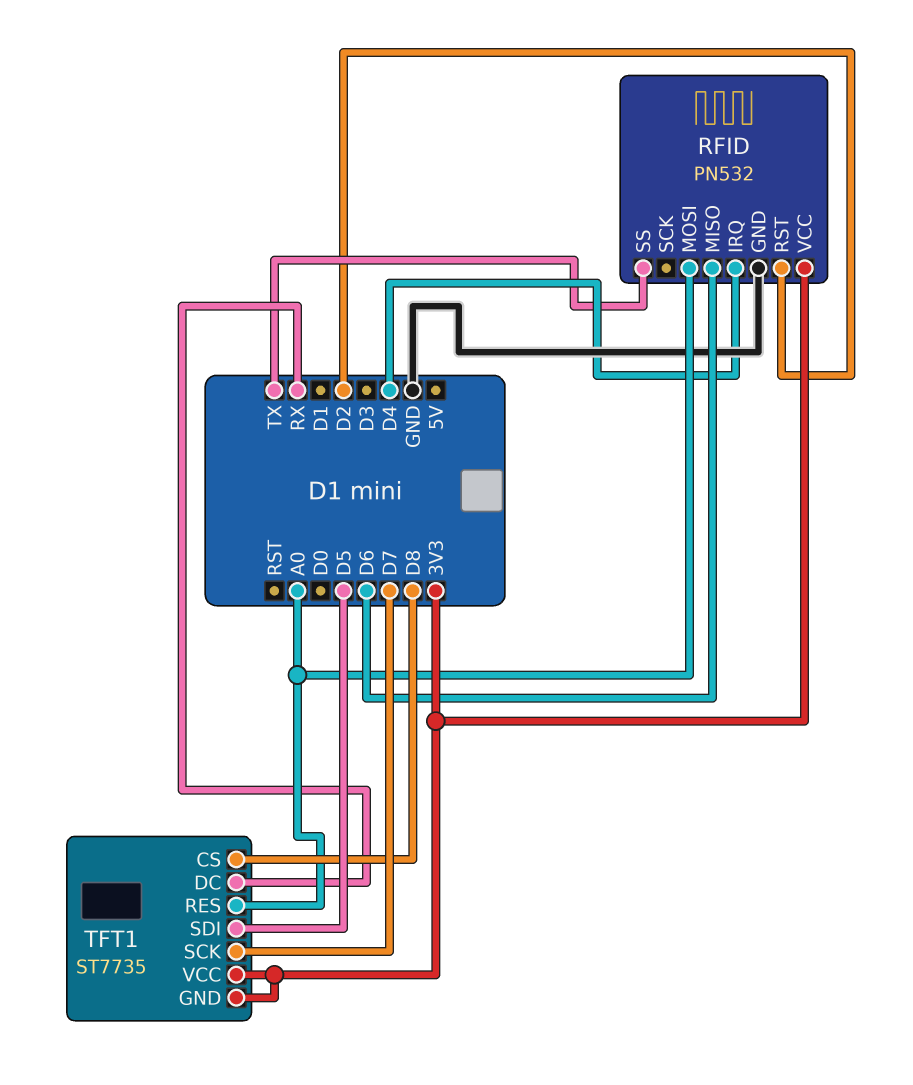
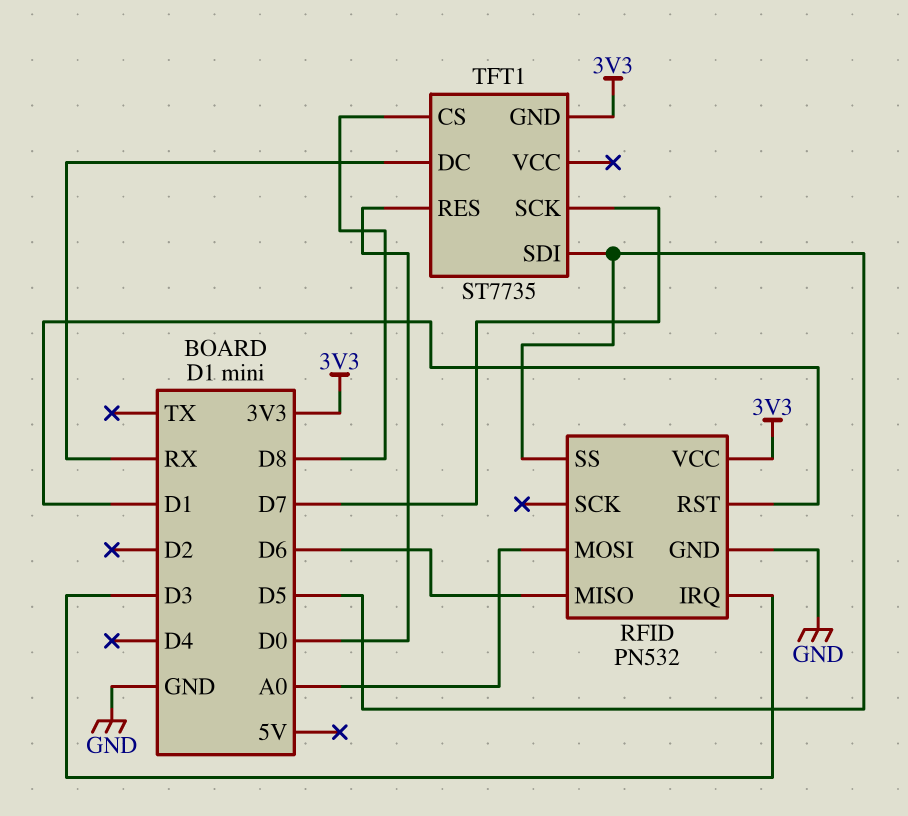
RFID pin IRQ: D4 -> D3
RFID pin RST: D2 -> D1
RFID pin SS: TX -> D5
TFT1 pin RES: A0 -> D0
TFT1 pin VCC: 3V3 -> none

